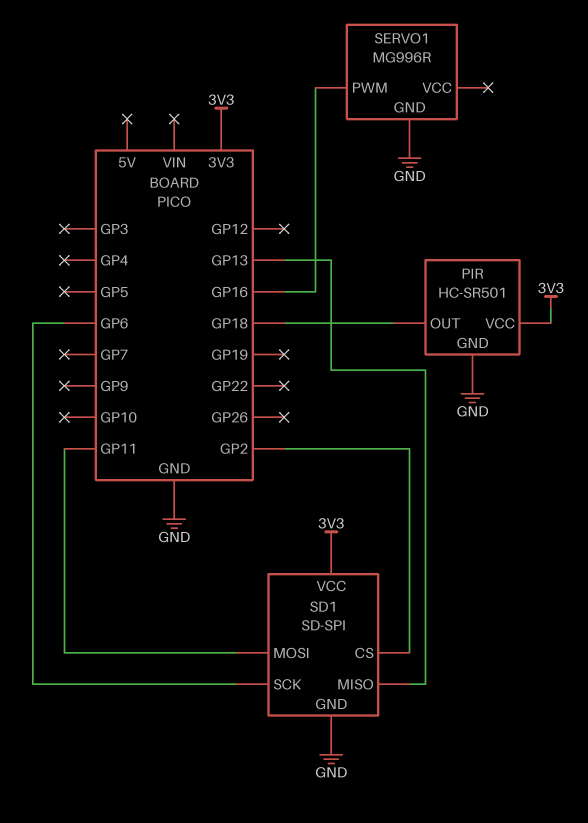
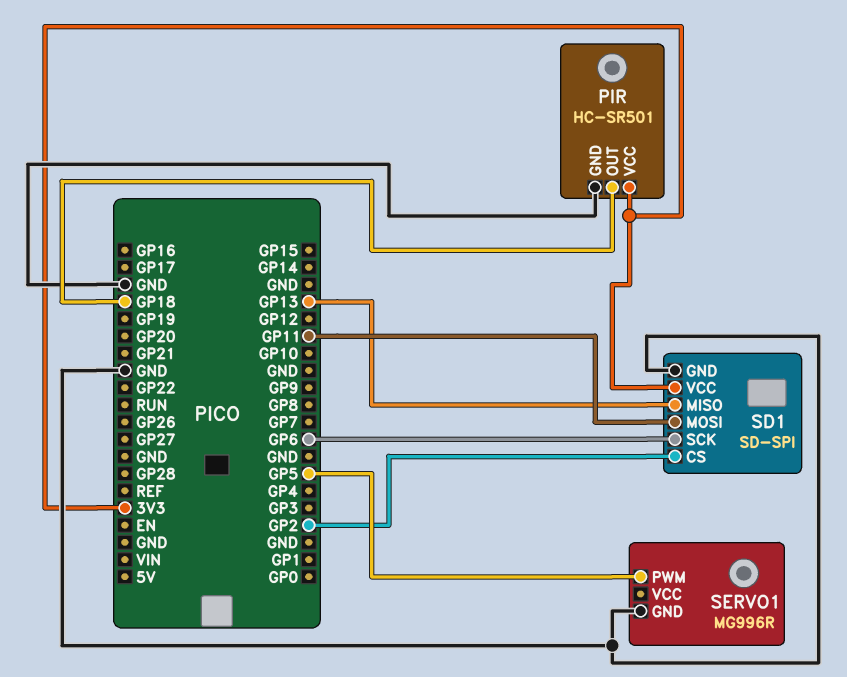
SERVO1 pin PWM: GP16 -> GP5

